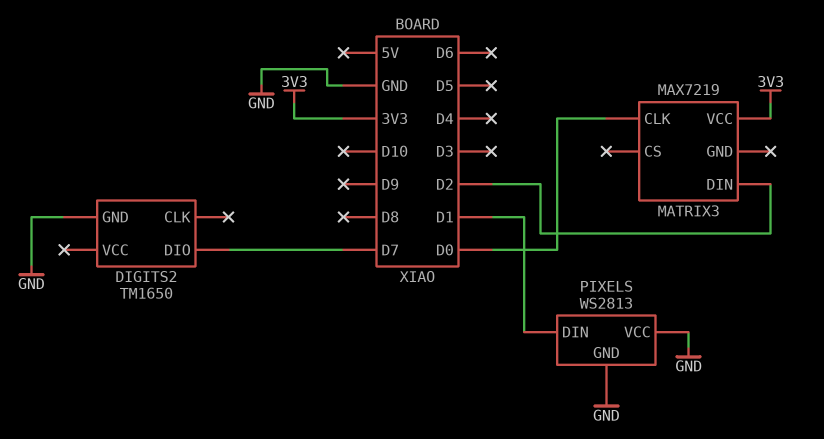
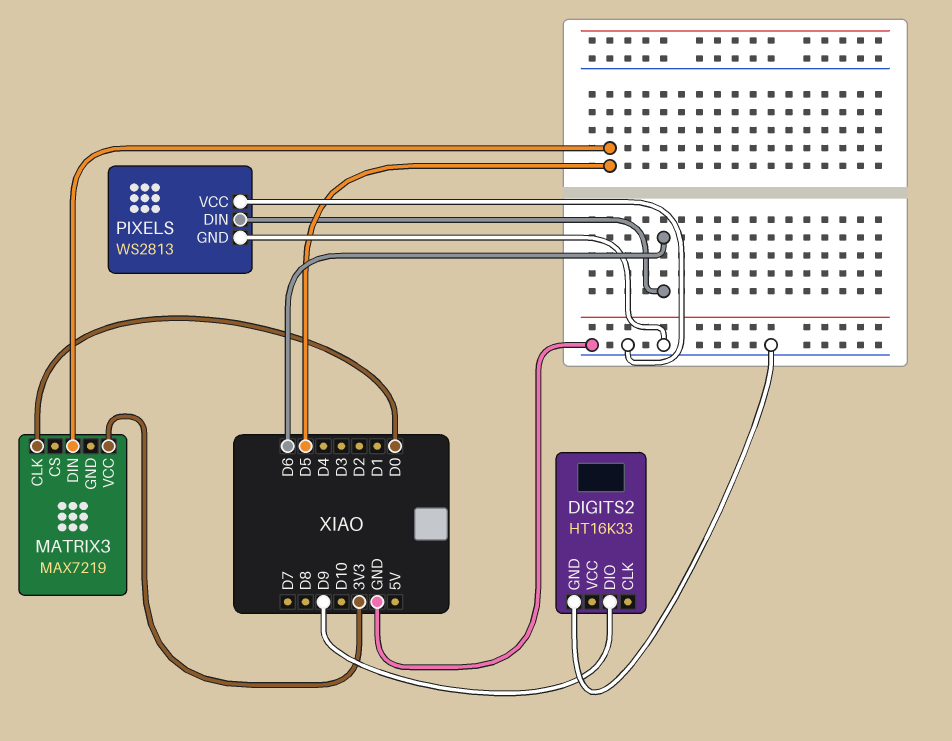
DIGITS2: TM1650 -> HT16K33
DIGITS2 pin DIO: D7 -> D9
MATRIX3 pin DIN: D2 -> D5
PIXELS pin DIN: D1 -> D6

